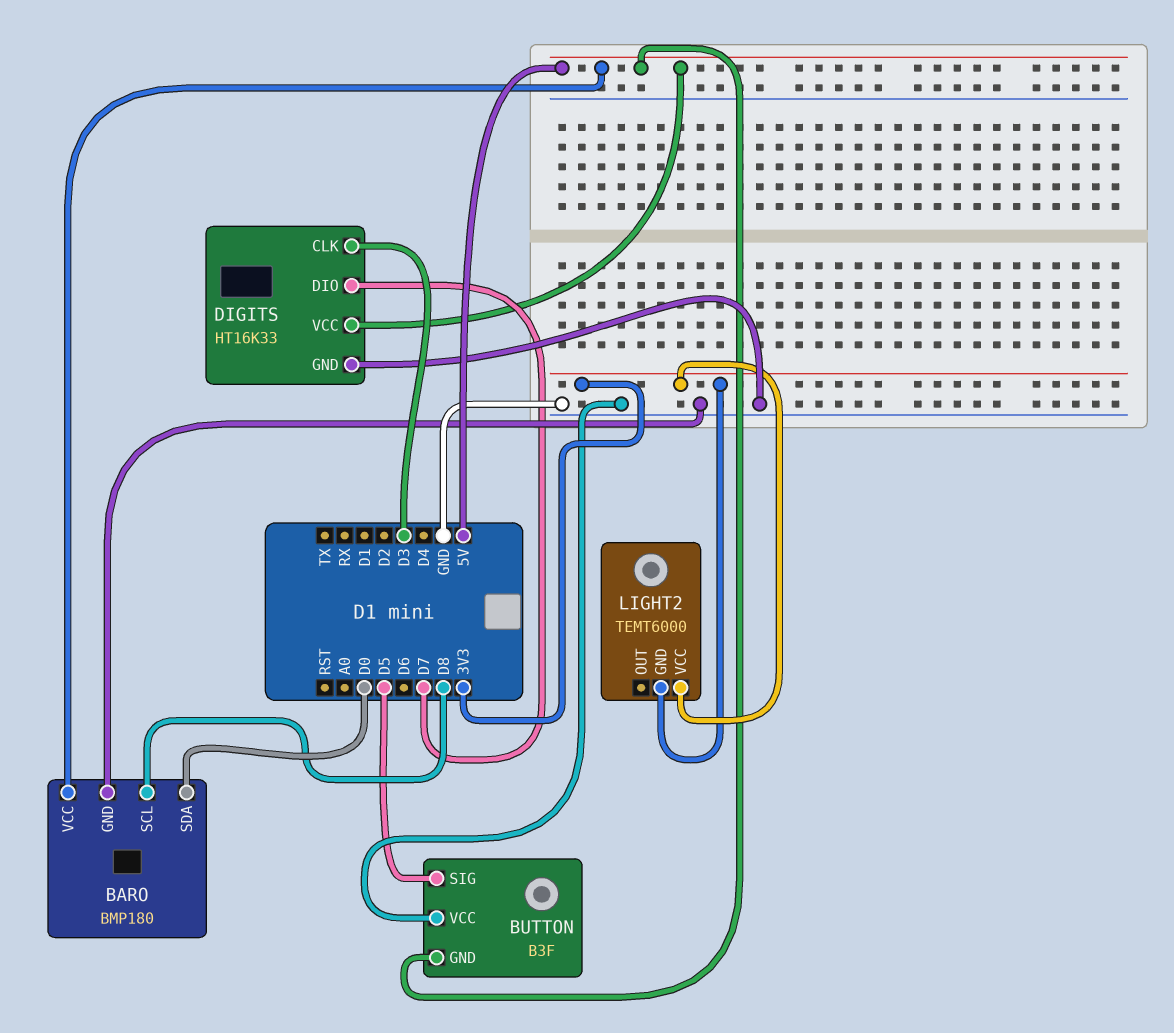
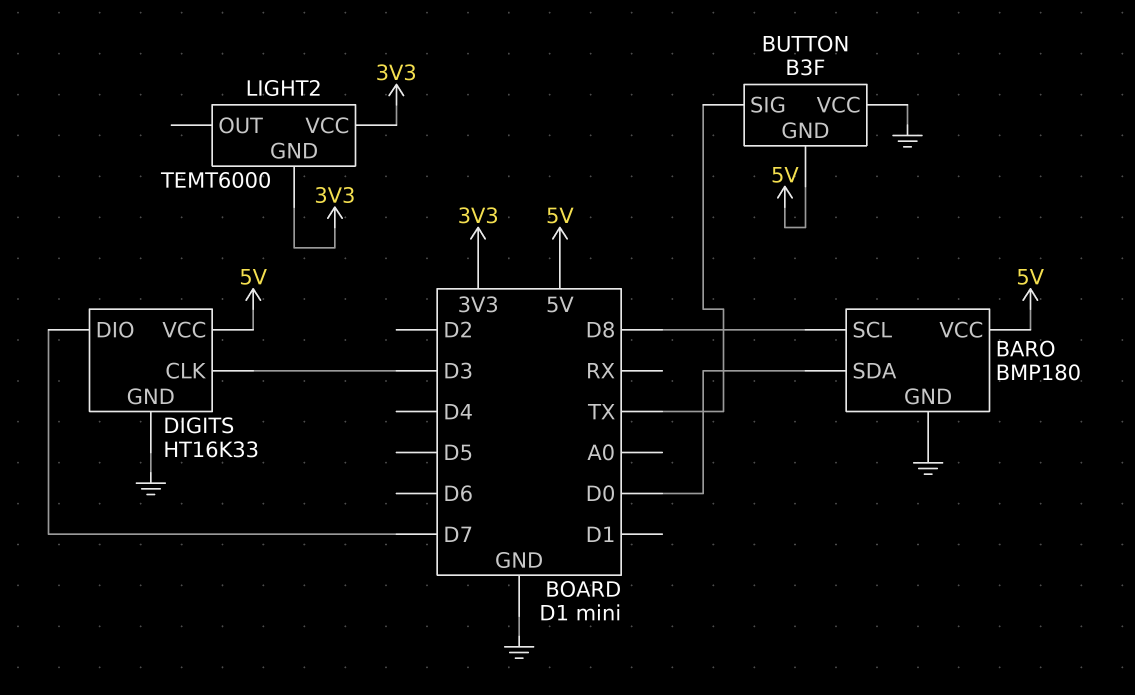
BUTTON pin SIG: D5 -> TX

